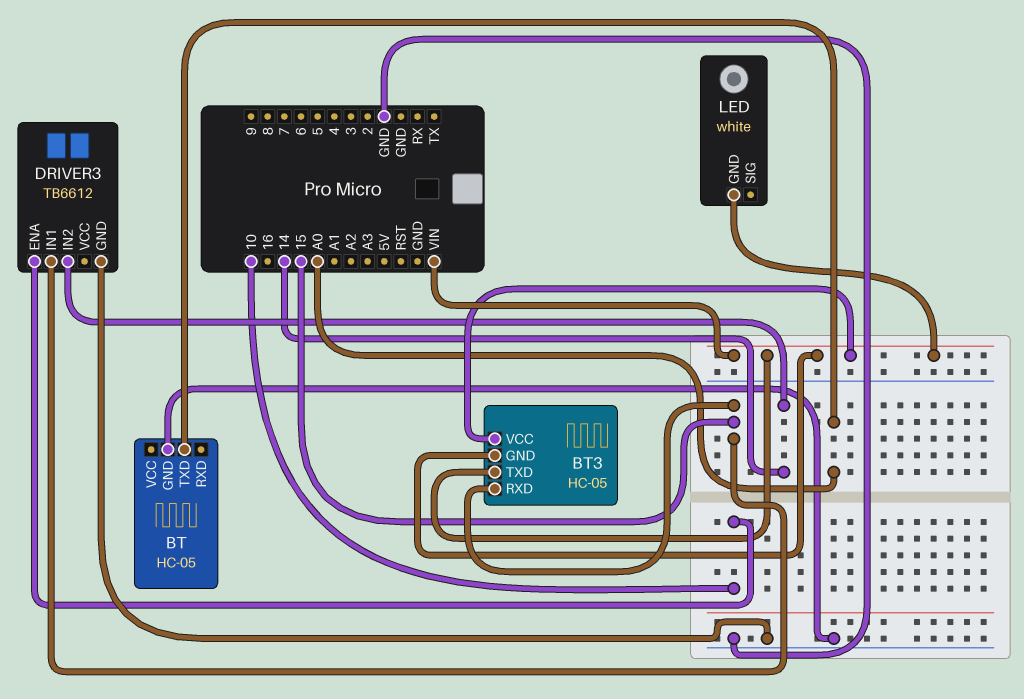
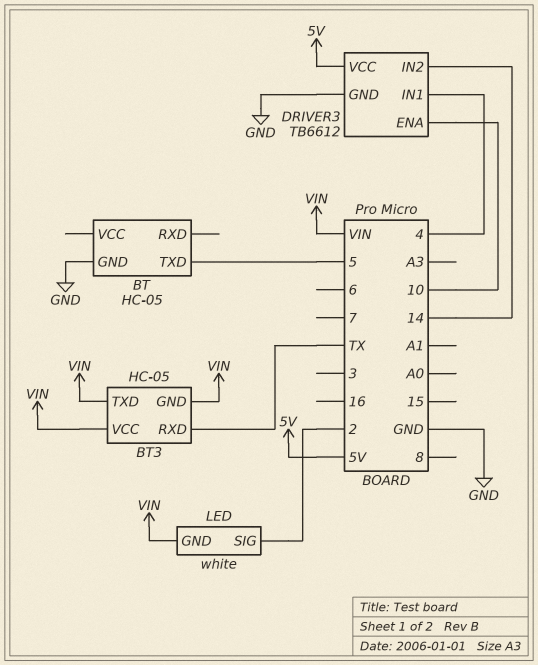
BT pin TXD: A0 -> 5
BT3 pin RXD: 15 -> TX
DRIVER3 pin IN1: 15 -> 4
DRIVER3 pin VCC: none -> 5V
LED pin SIG: none -> 2

